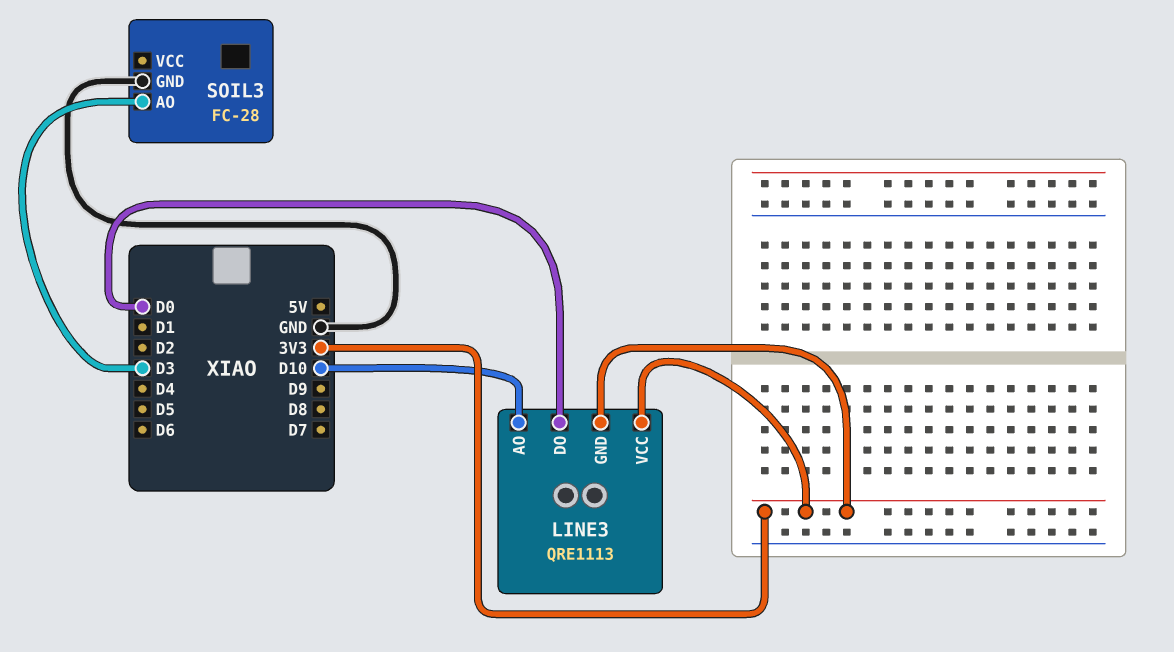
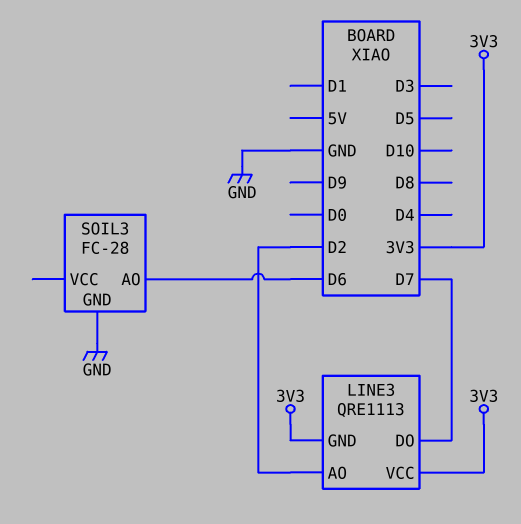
LINE3 pin AO: D10 -> D2
LINE3 pin DO: D0 -> D7
SOIL3 pin AO: D3 -> D6

